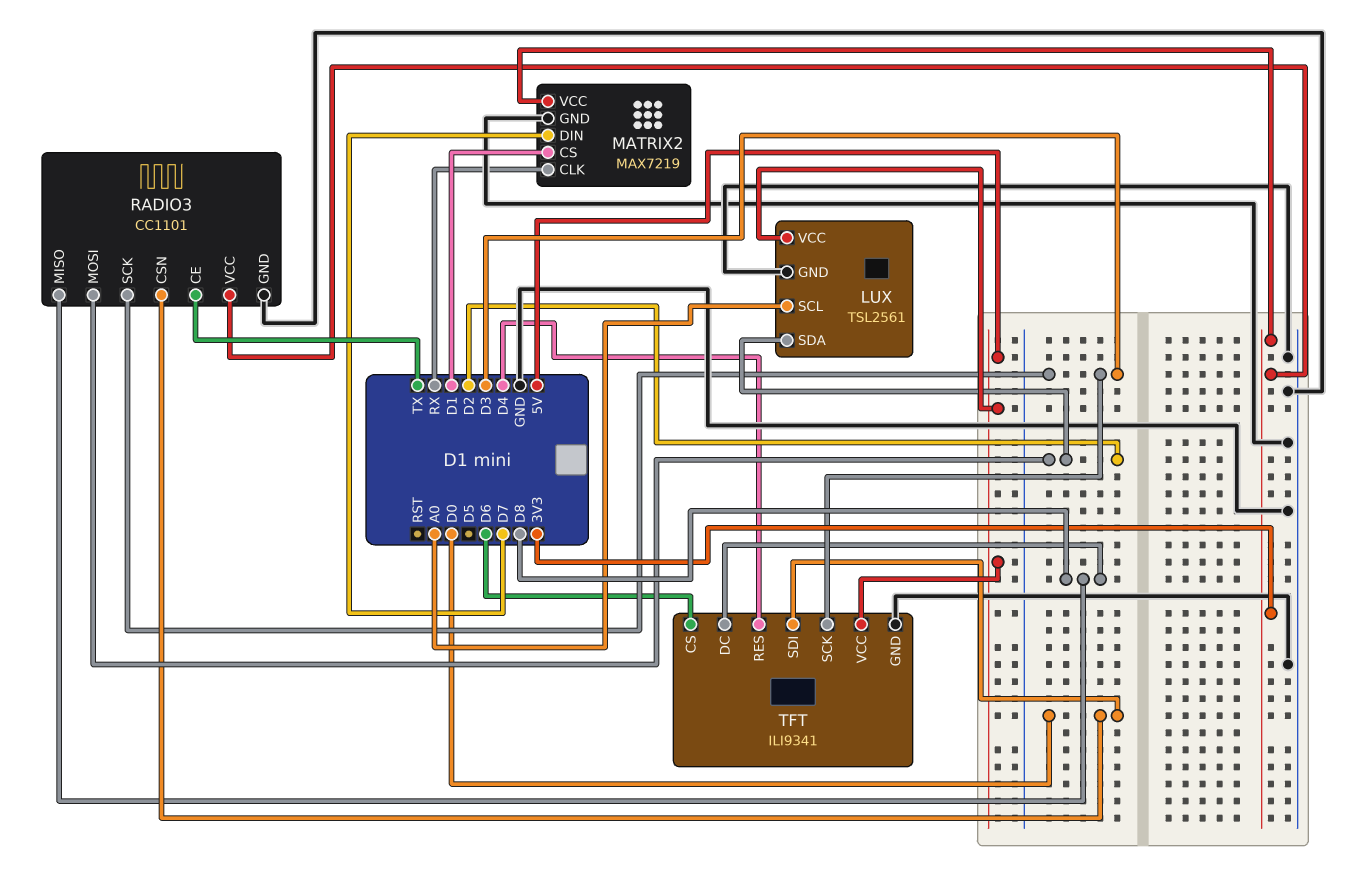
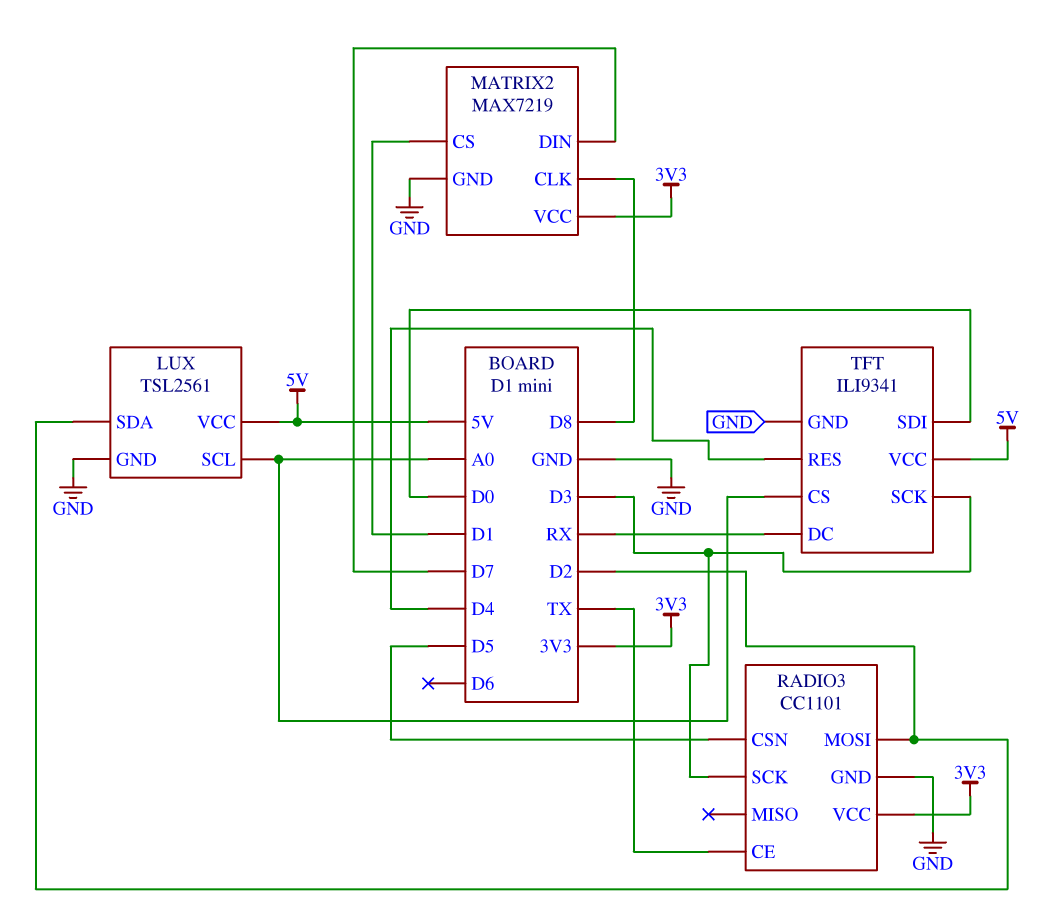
MATRIX2 pin CLK: RX -> D8
RADIO3 pin CSN: D0 -> D5
RADIO3 pin MISO: D8 -> none
TFT pin CS: D6 -> A0
TFT pin DC: D8 -> RX

